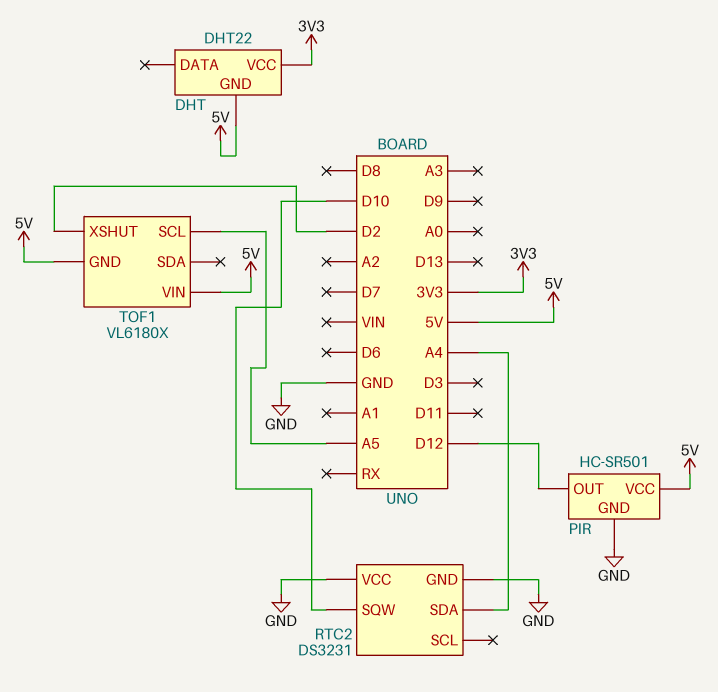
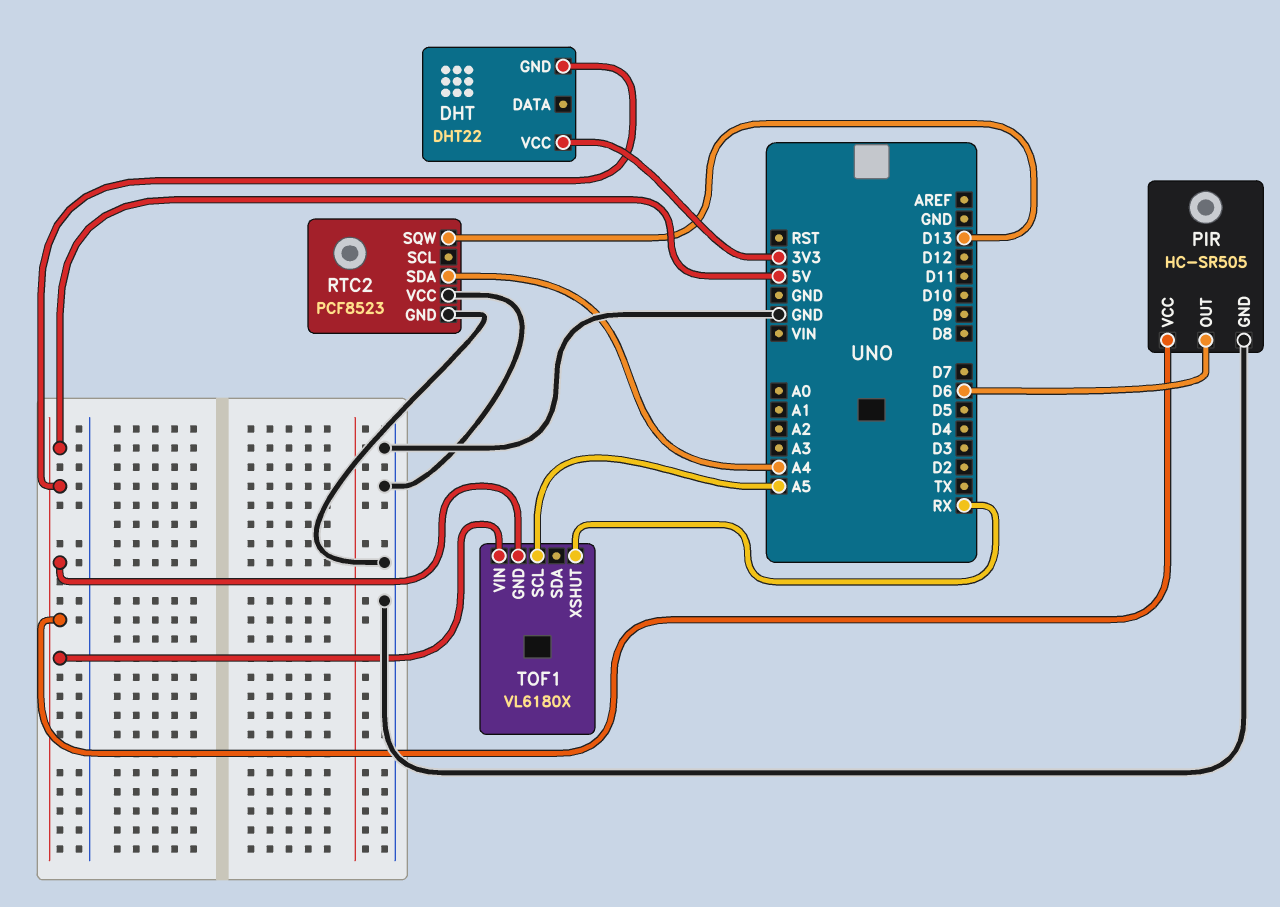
PIR: HC-SR501 -> HC-SR505
PIR pin OUT: D12 -> D6
RTC2: DS3231 -> PCF8523
RTC2 pin SQW: D10 -> D13
TOF1 pin XSHUT: D2 -> RX

